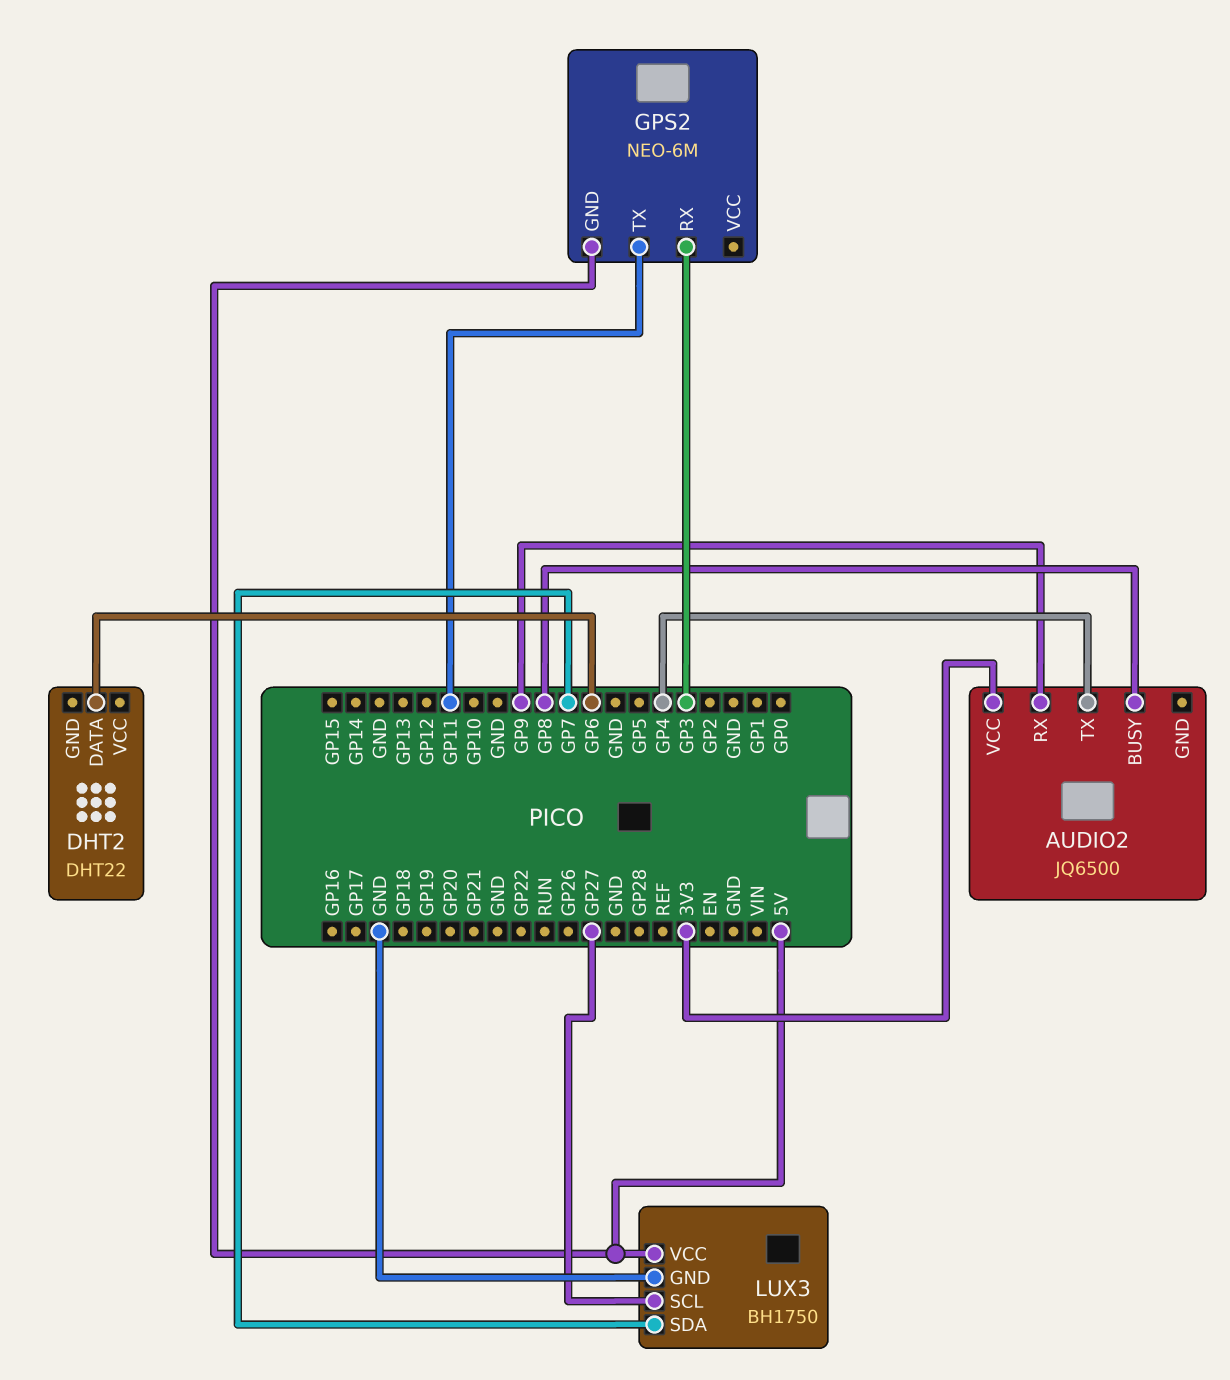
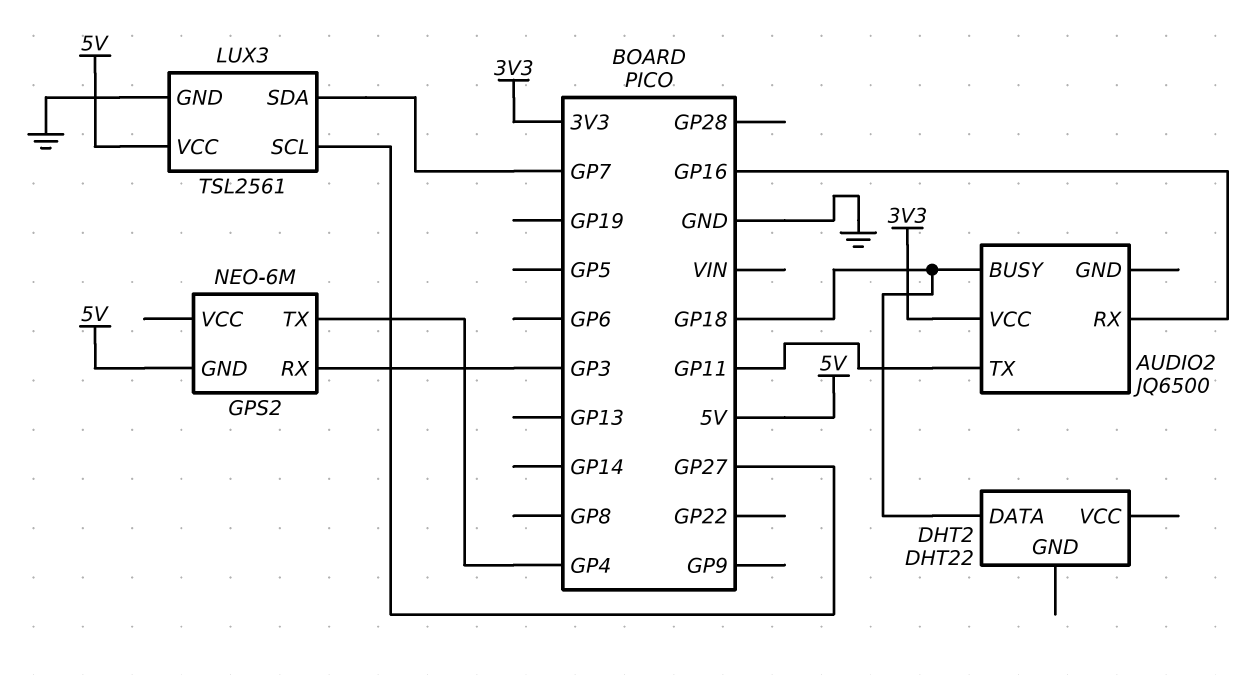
AUDIO2 pin BUSY: GP8 -> GP18
AUDIO2 pin RX: GP9 -> GP16
AUDIO2 pin TX: GP4 -> GP11
DHT2 pin DATA: GP6 -> GP18
GPS2 pin TX: GP11 -> GP4
LUX3: BH1750 -> TSL2561

